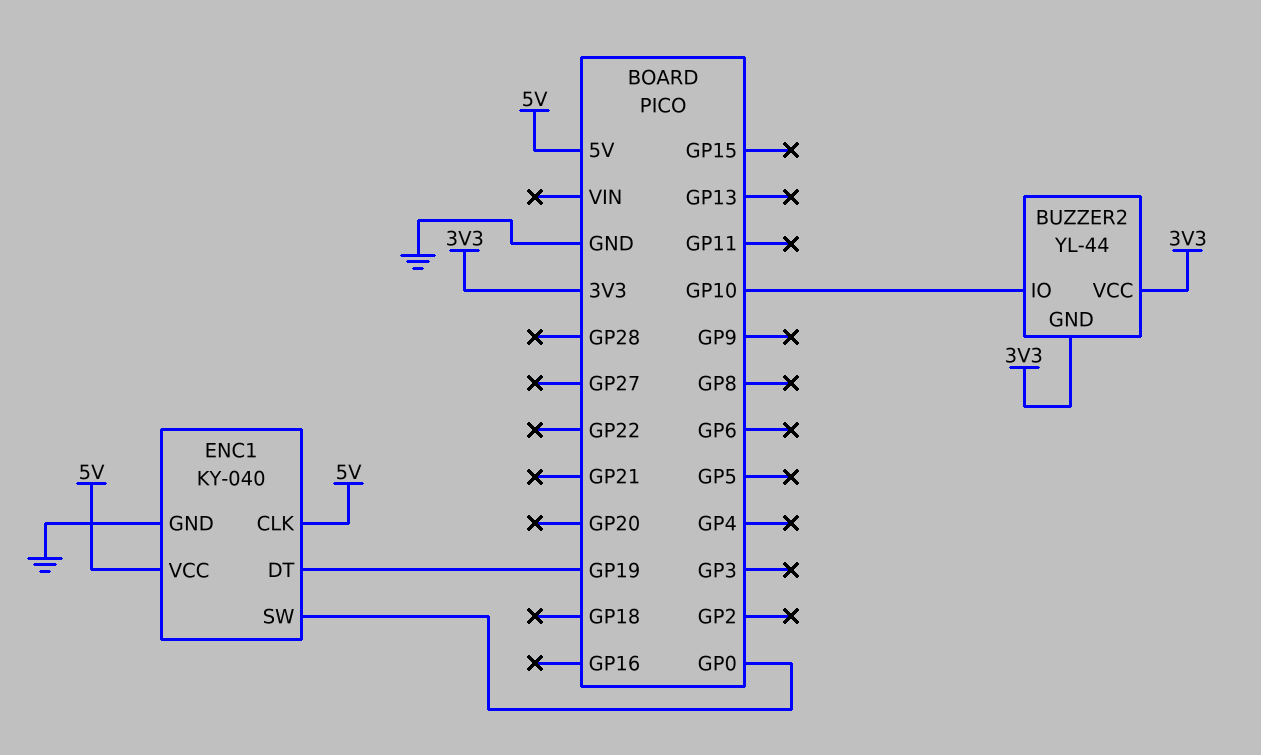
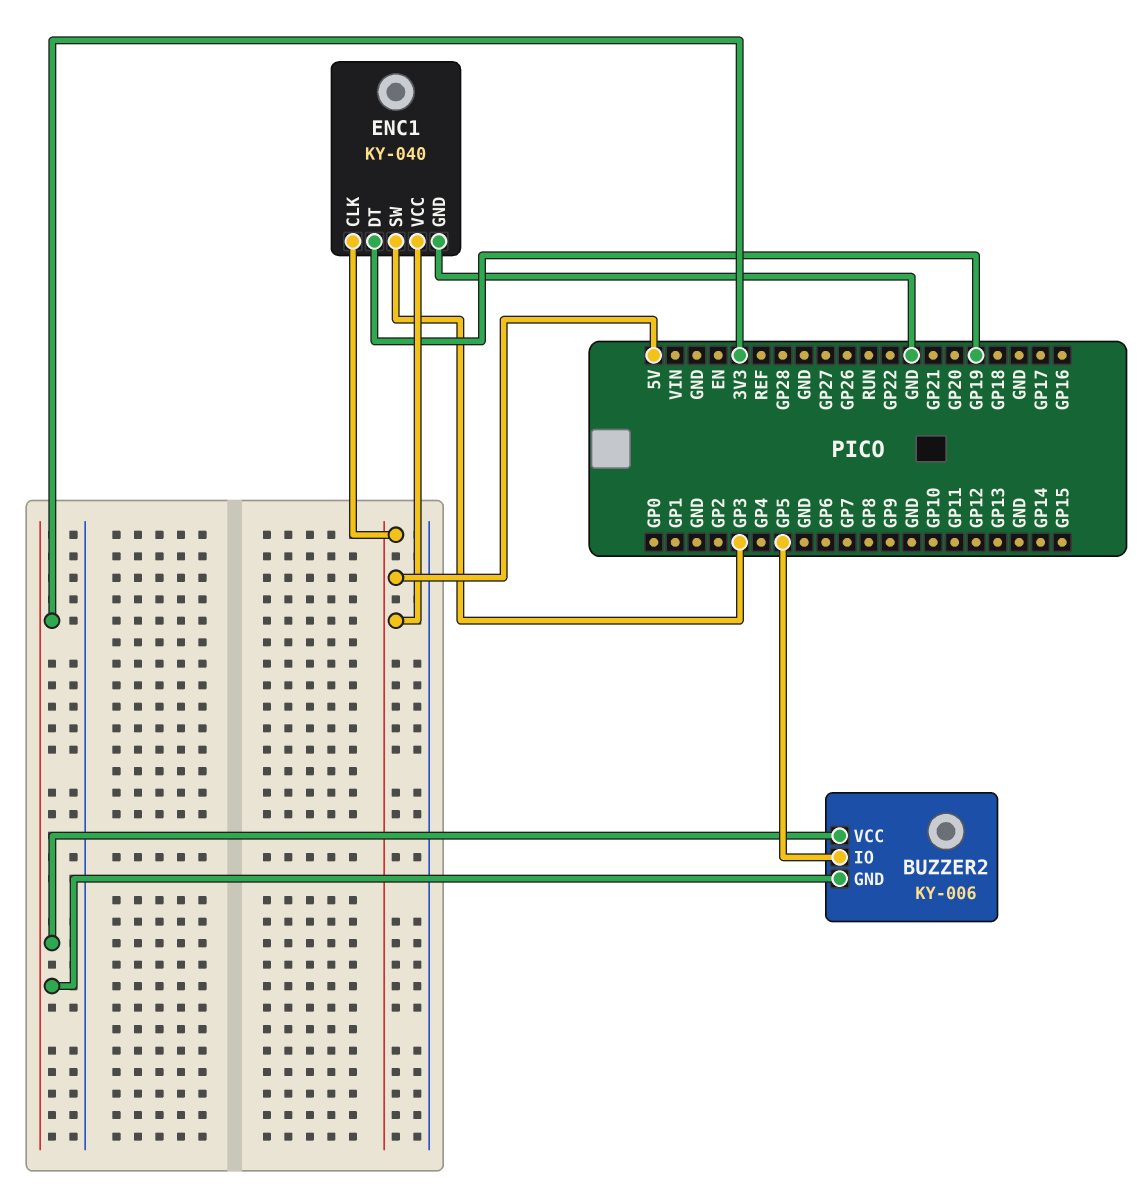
BUZZER2: YL-44 -> KY-006
BUZZER2 pin IO: GP10 -> GP5
ENC1 pin SW: GP0 -> GP3

